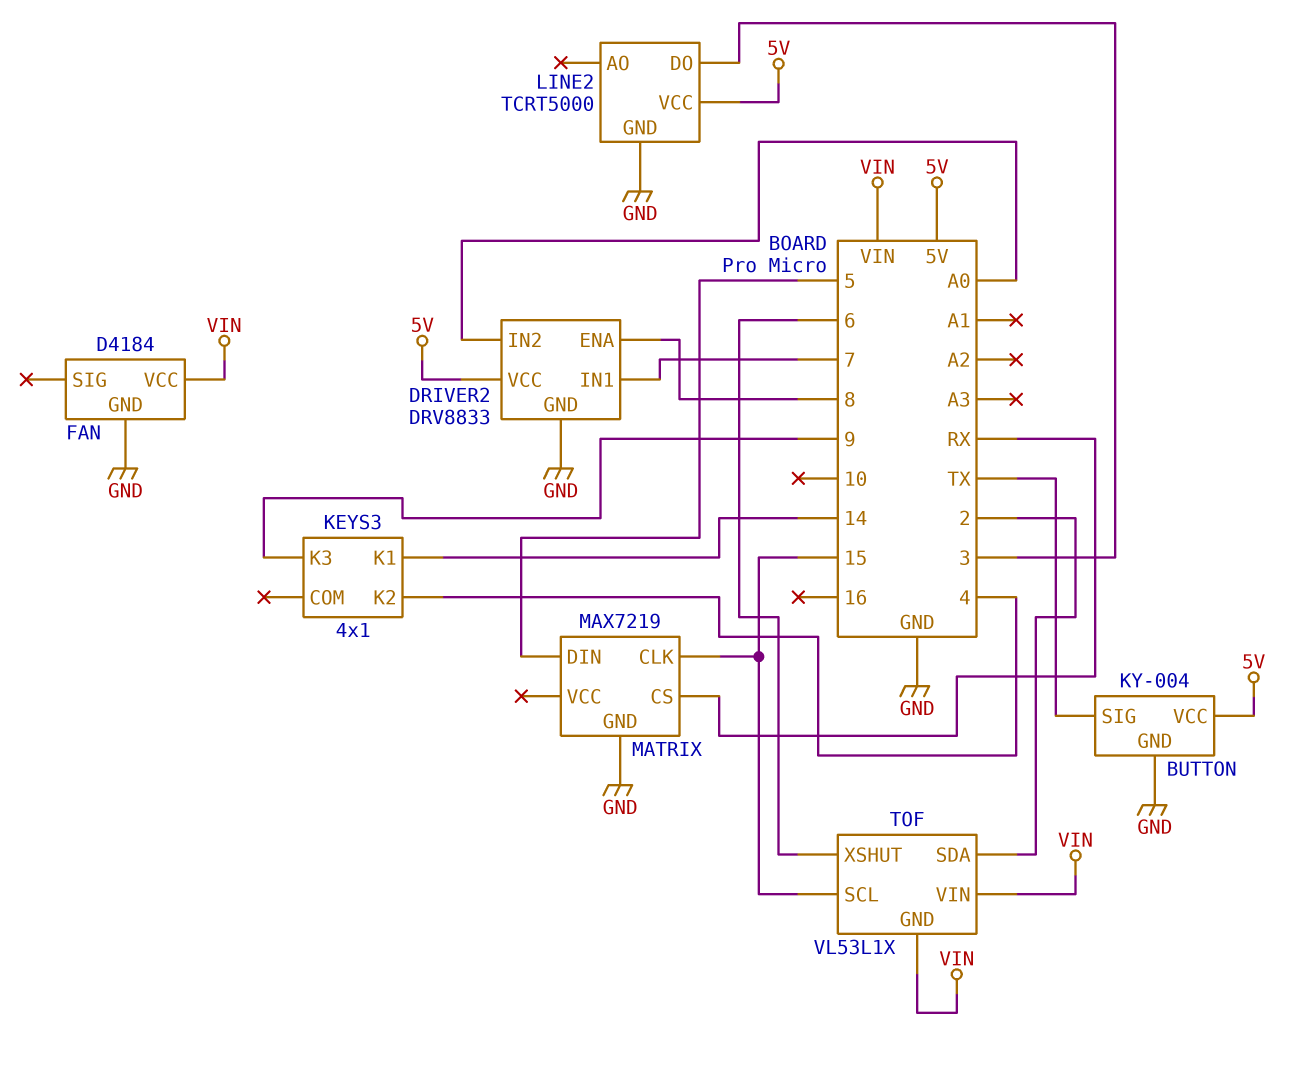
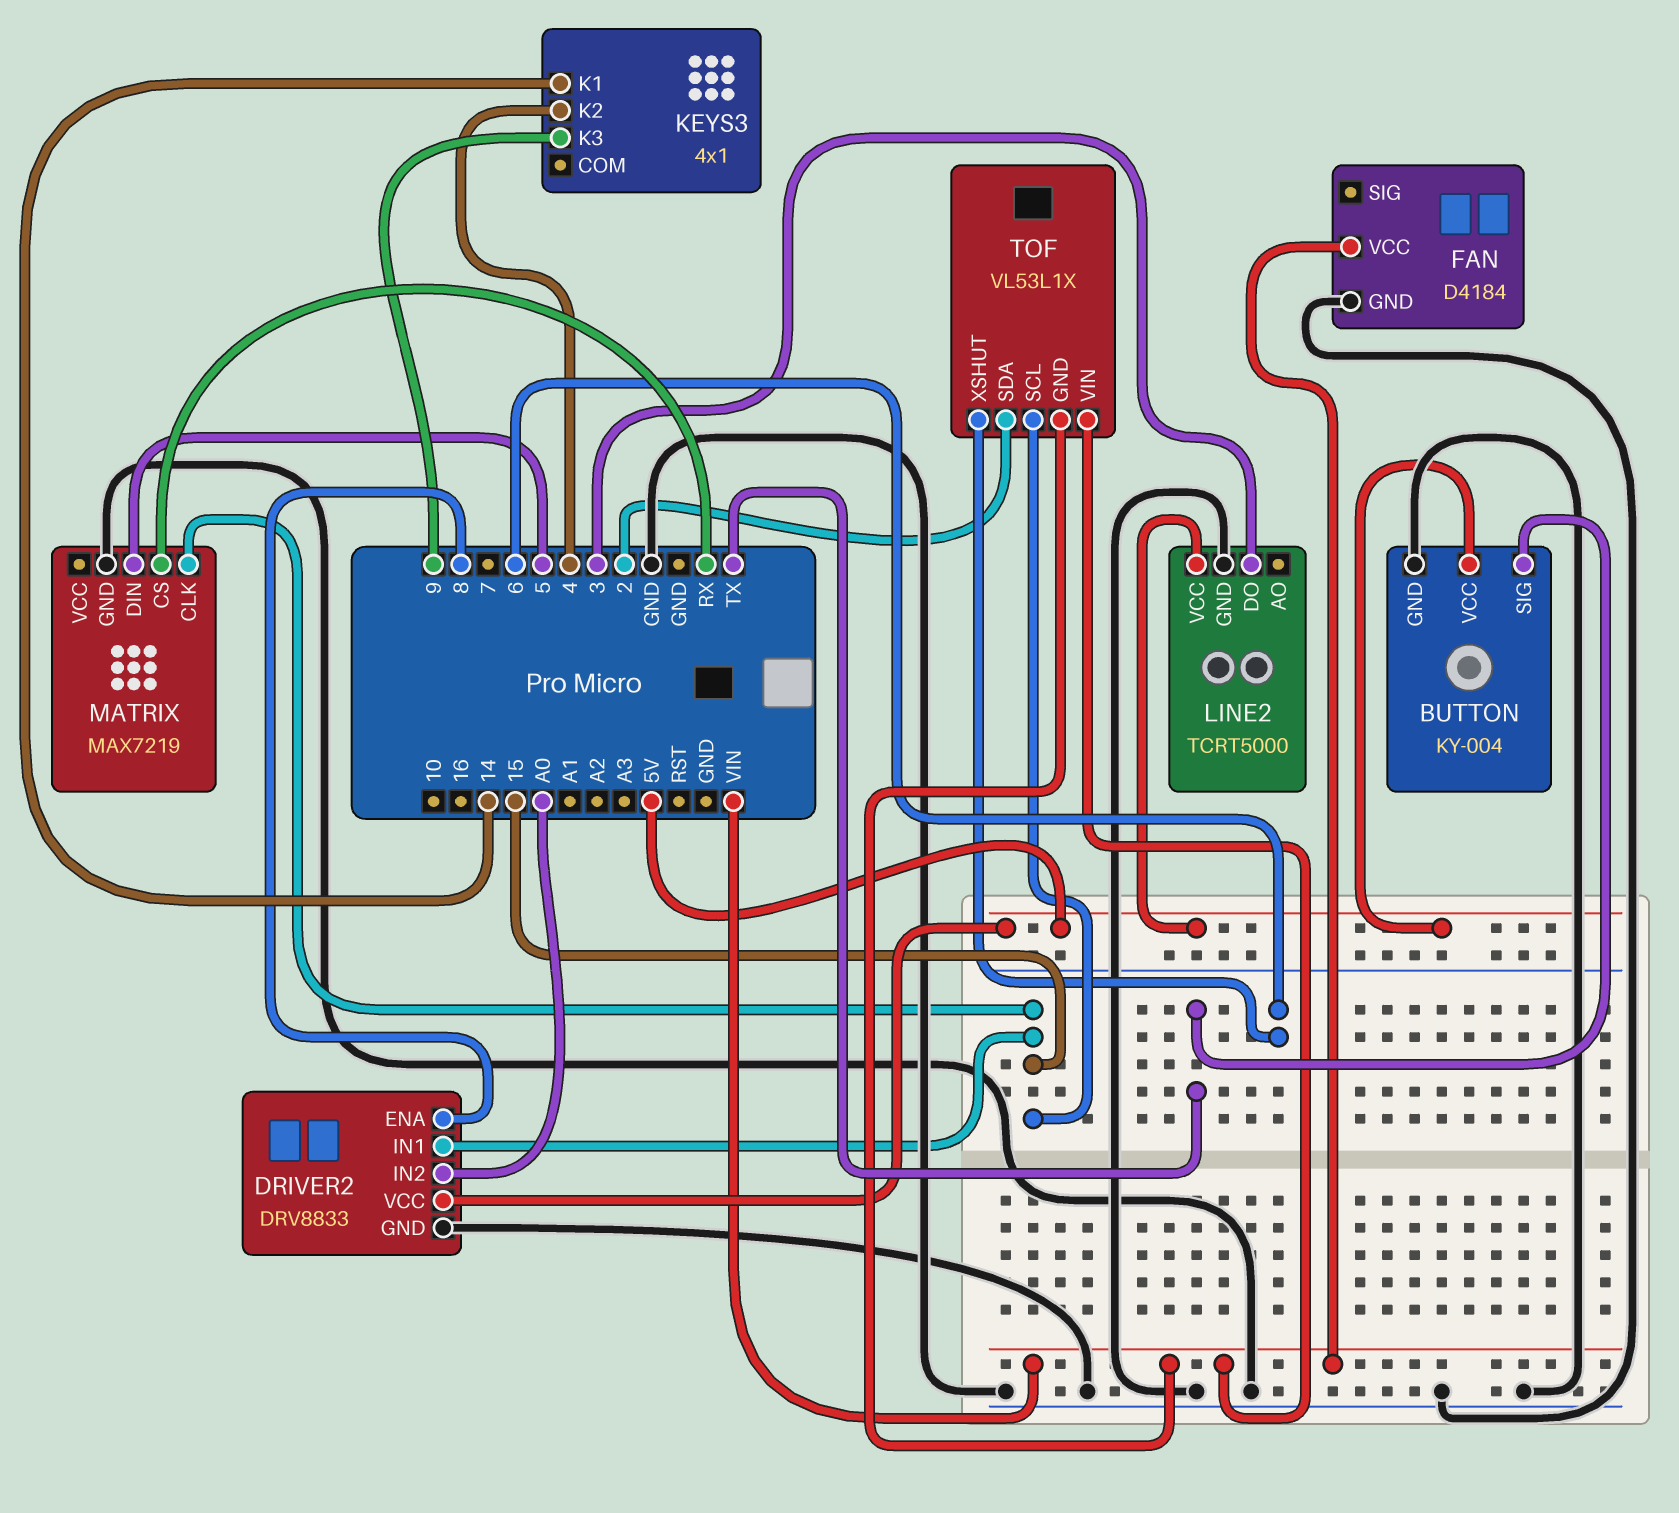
DRIVER2 pin IN1: 7 -> 15

